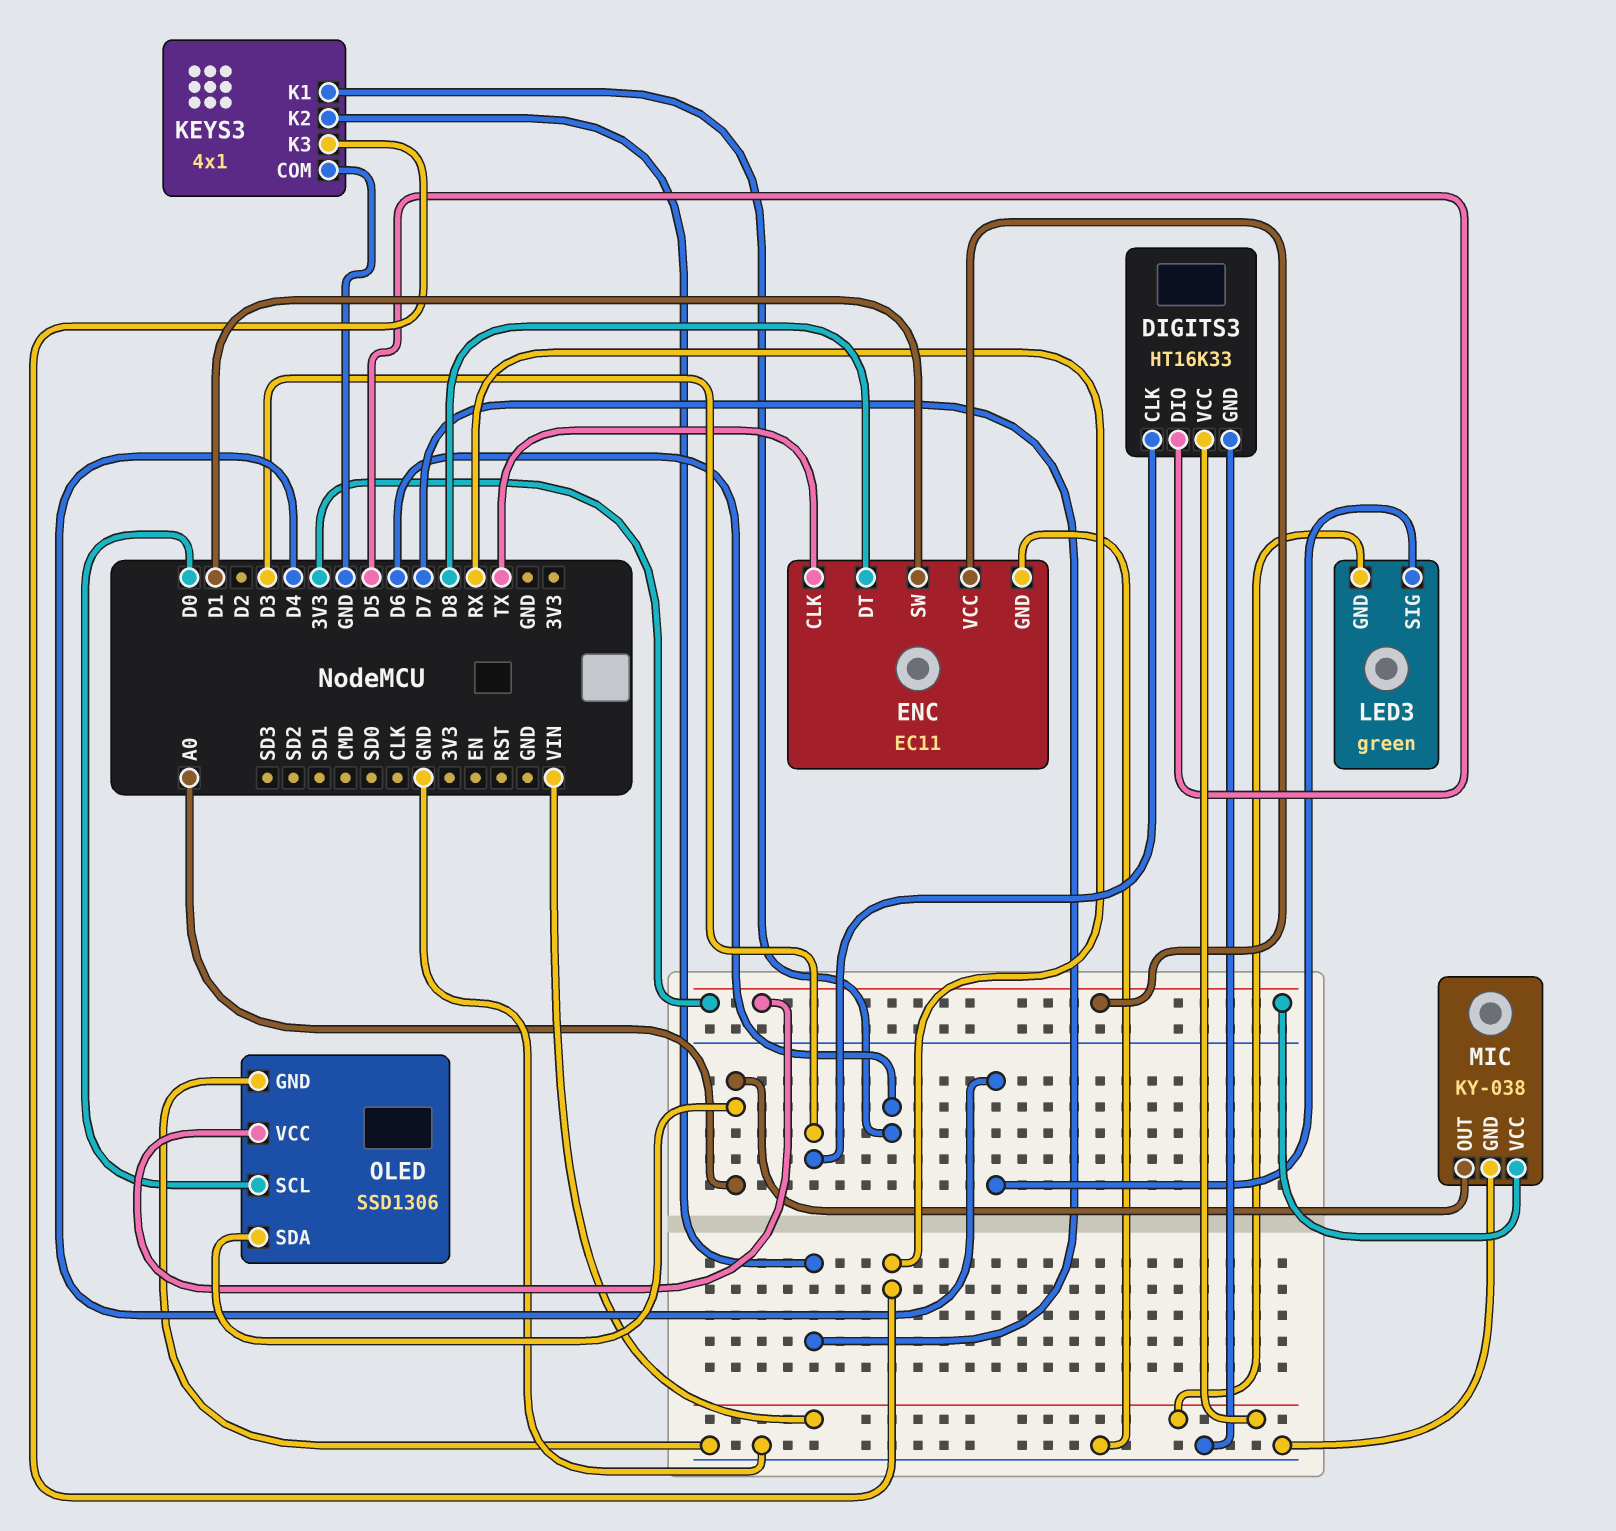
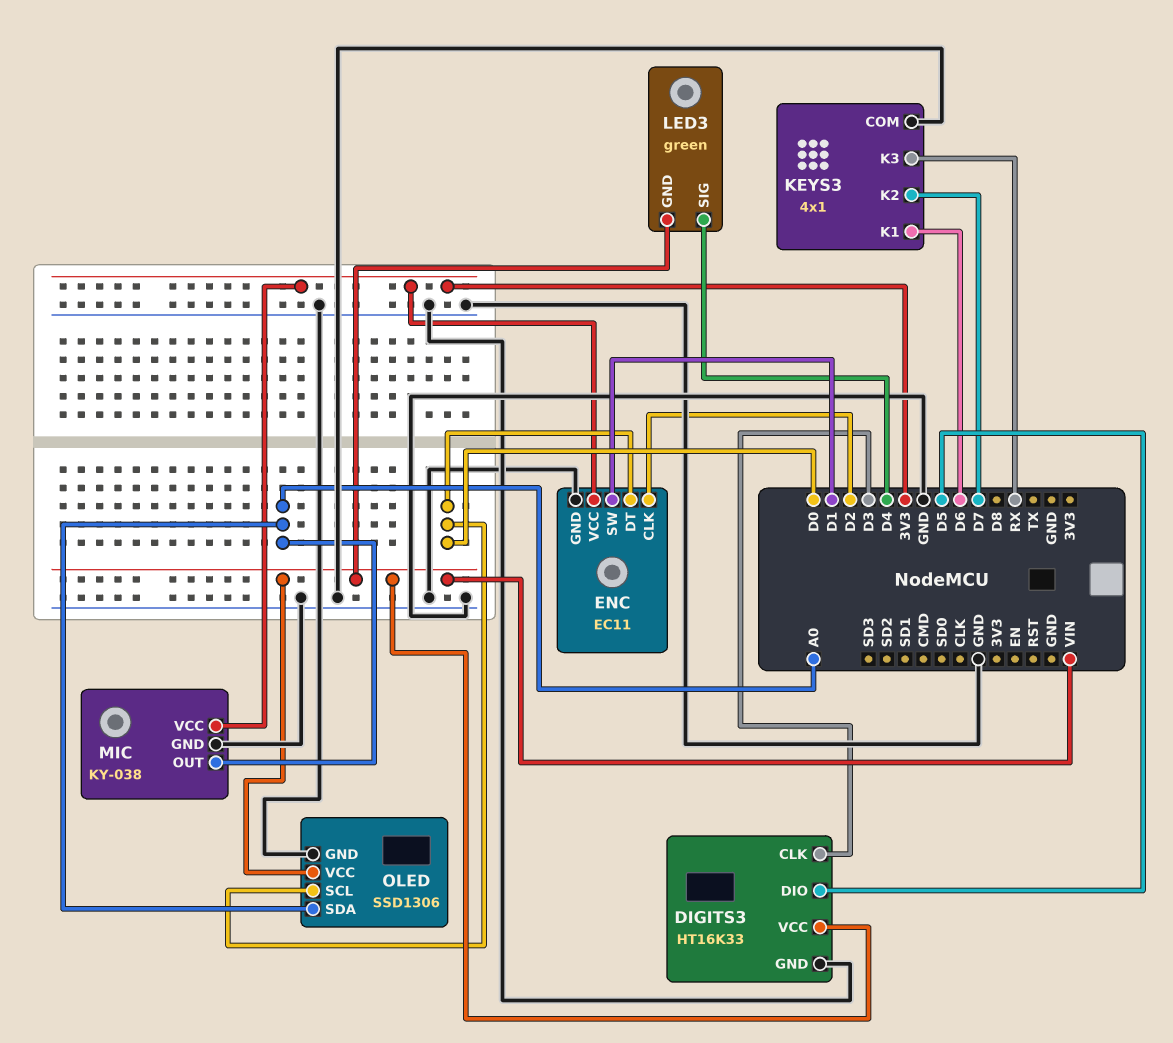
ENC pin CLK: TX -> D2
ENC pin DT: D8 -> D0
OLED pin VCC: 3V3 -> VIN

